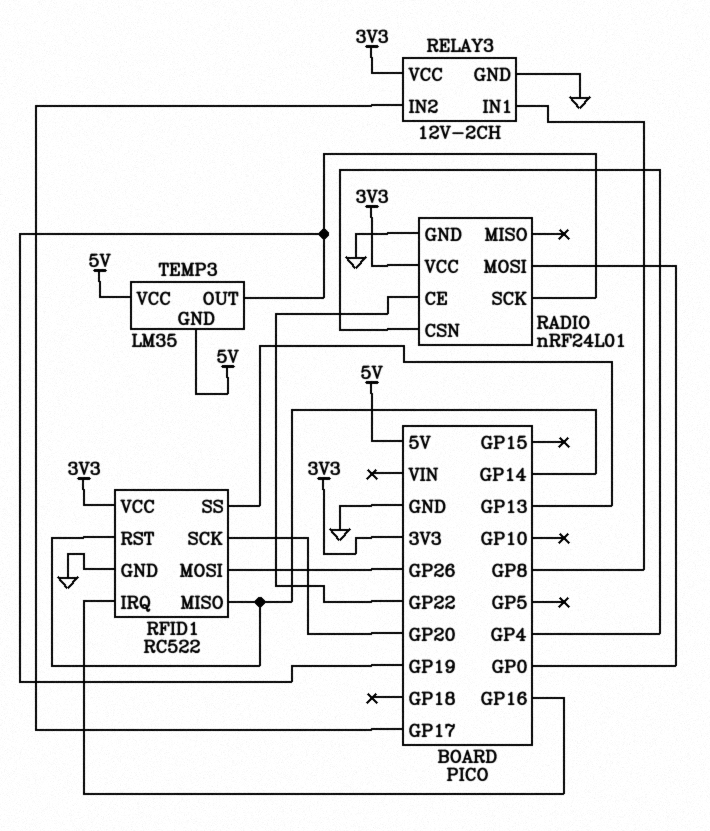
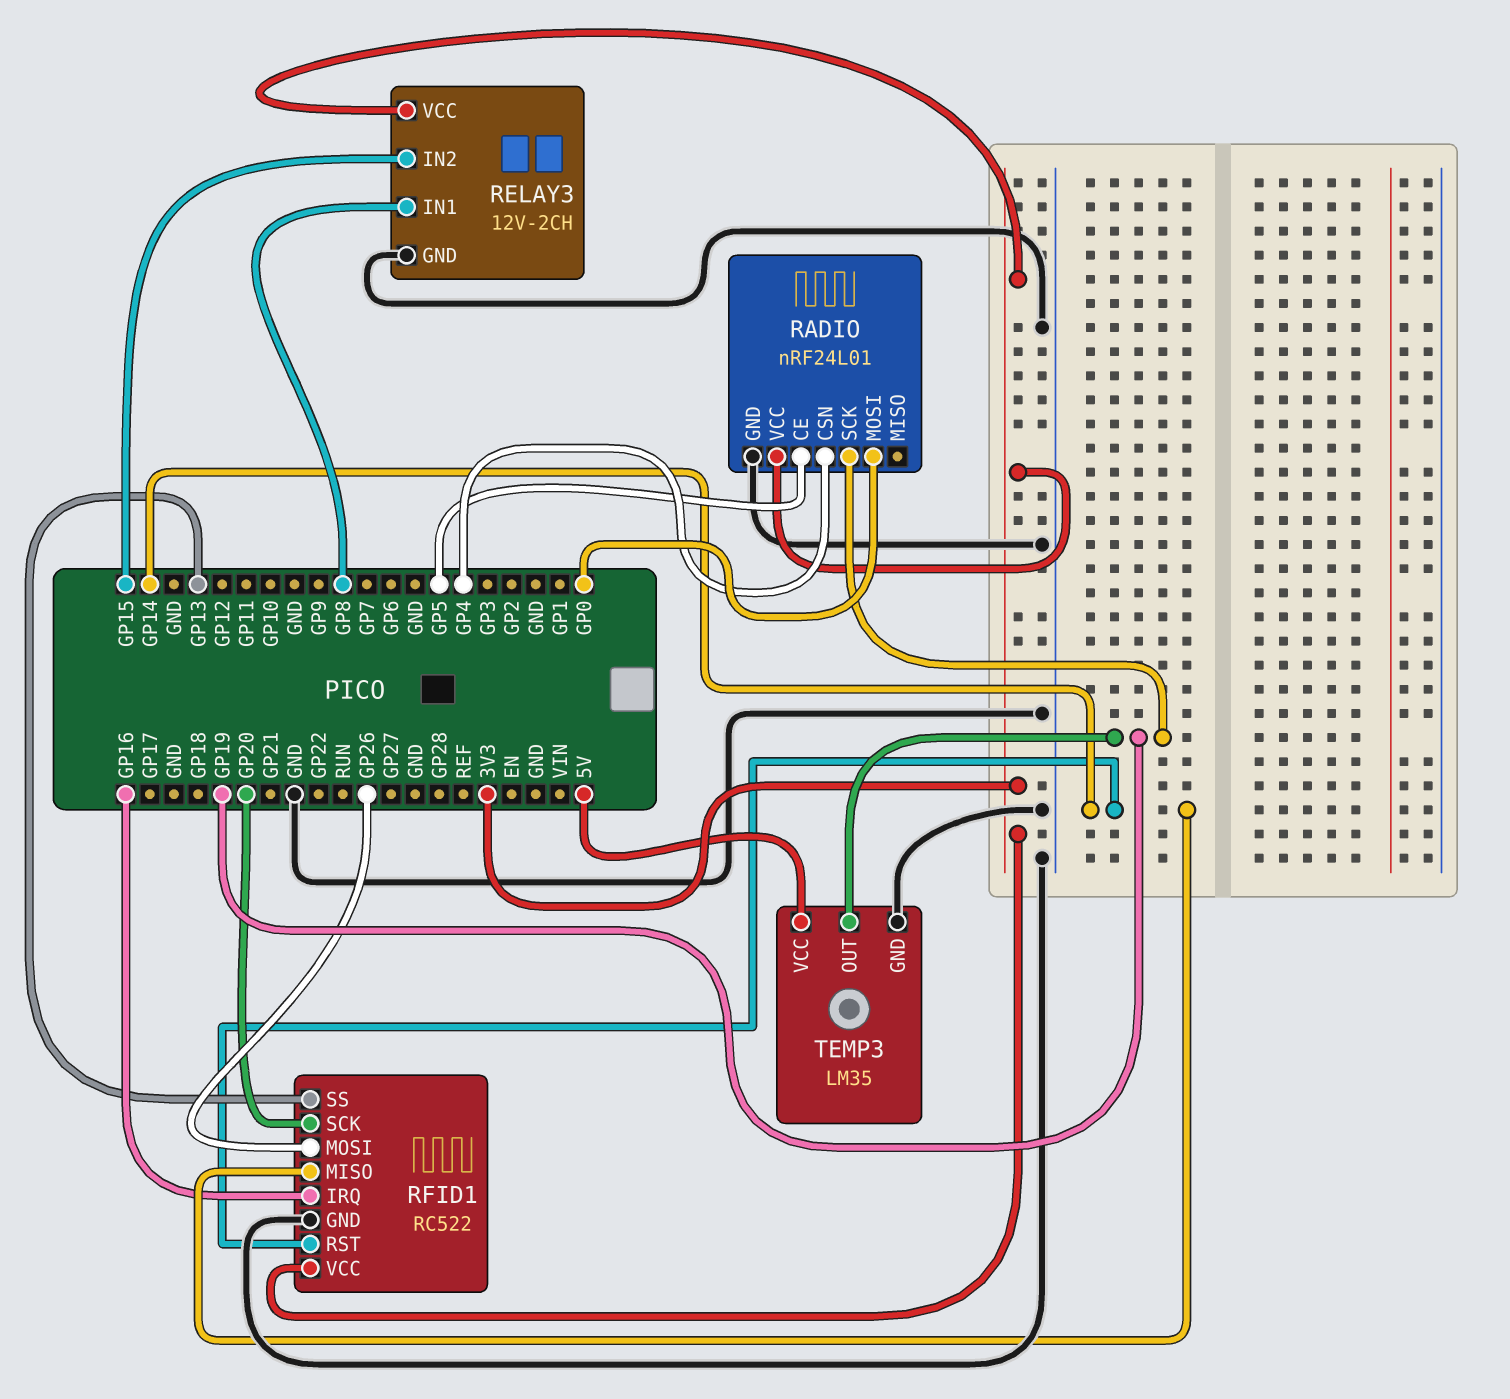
RADIO pin CE: GP22 -> GP5
RELAY3 pin IN2: GP17 -> GP15
TEMP3 pin GND: 5V -> GND

